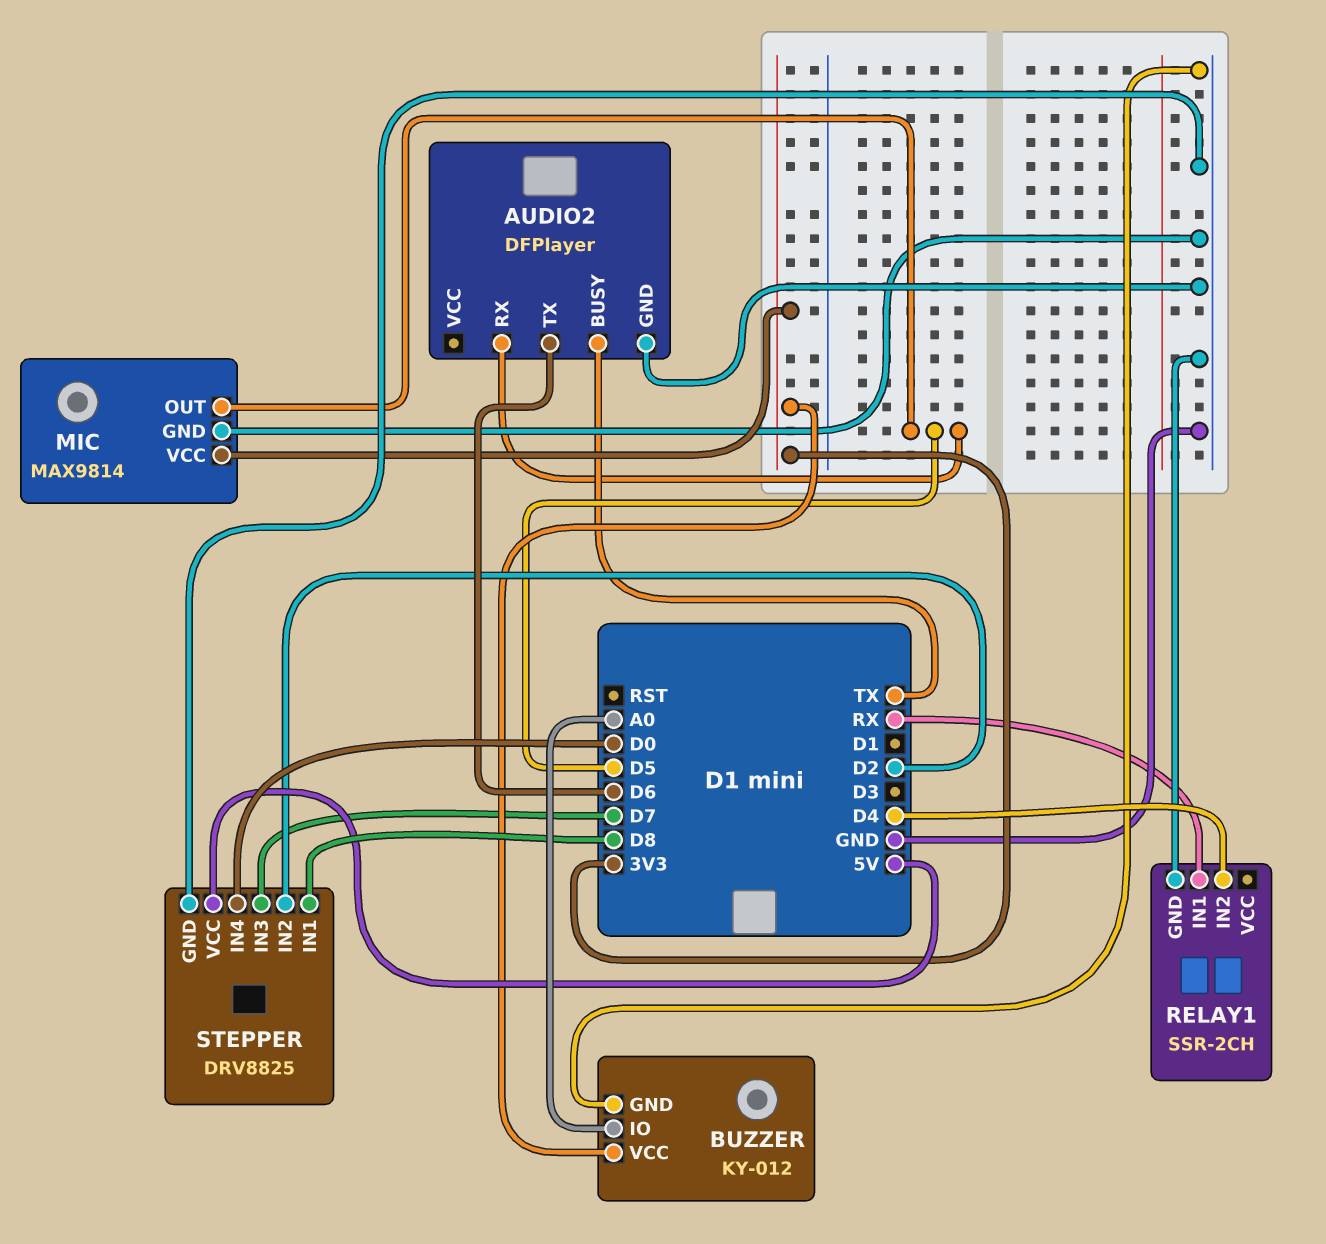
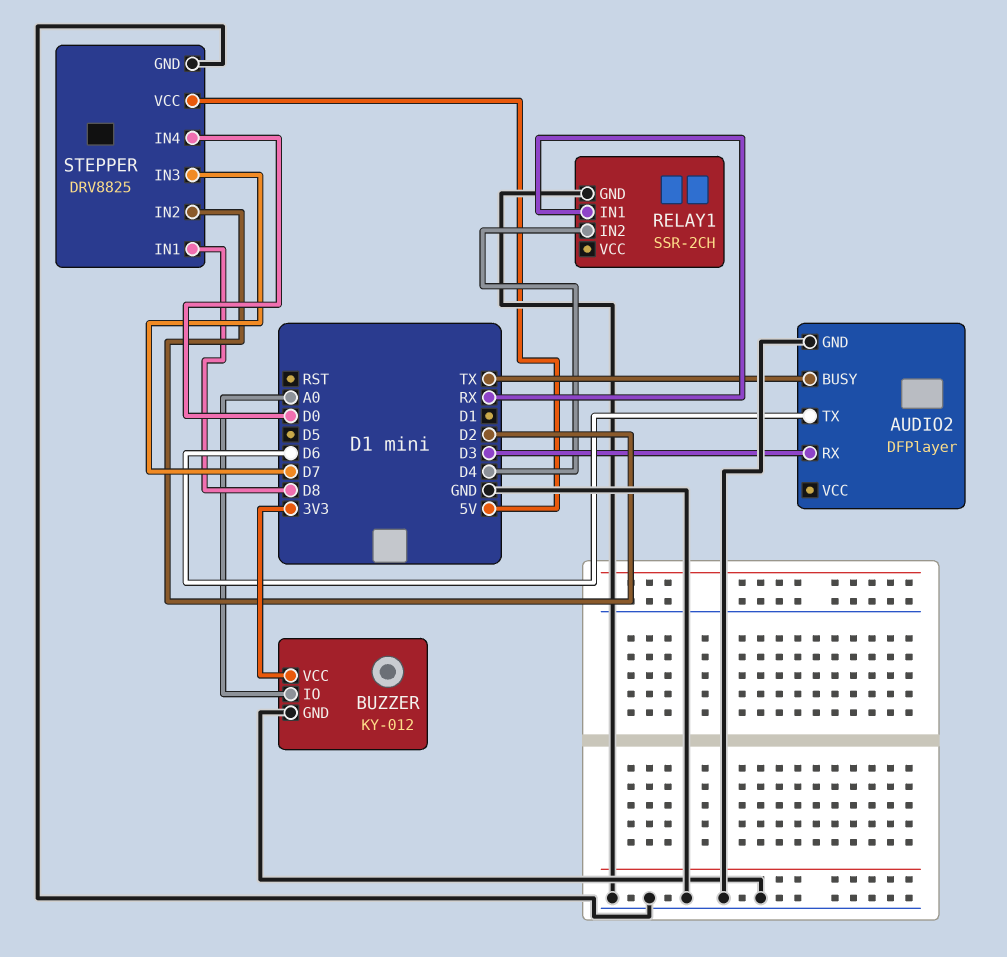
AUDIO2 pin RX: D5 -> D3
MIC: MAX9814 -> none
MIC pin GND: GND -> none
MIC pin OUT: D5 -> none
MIC pin VCC: 3V3 -> none

